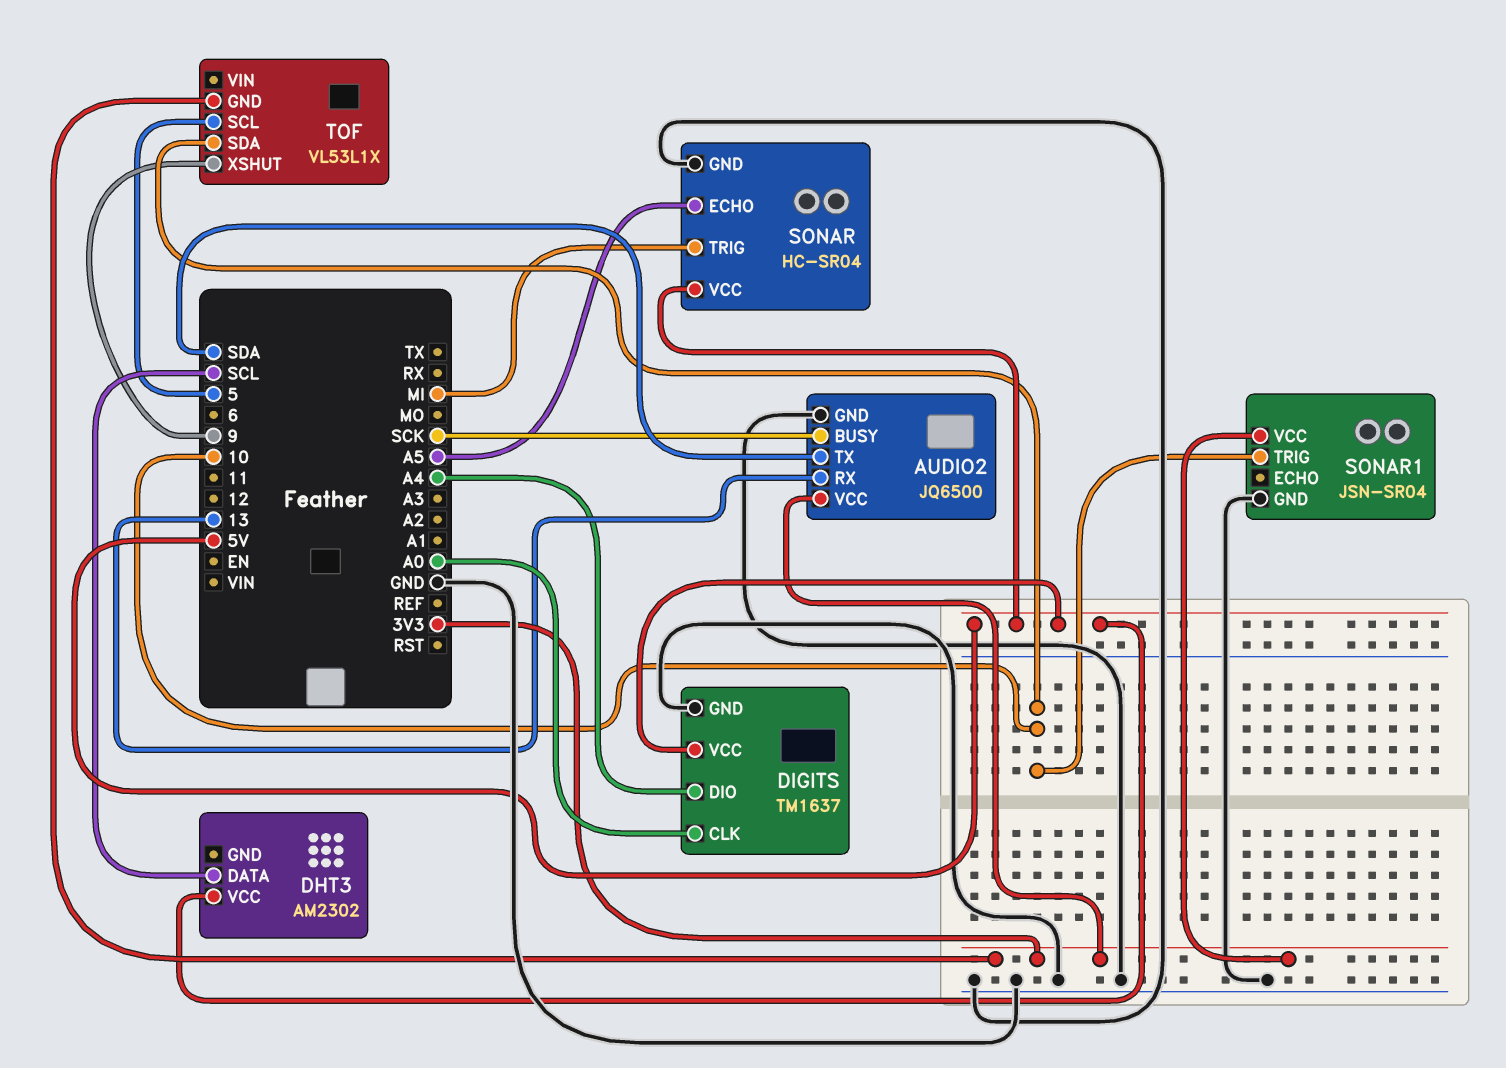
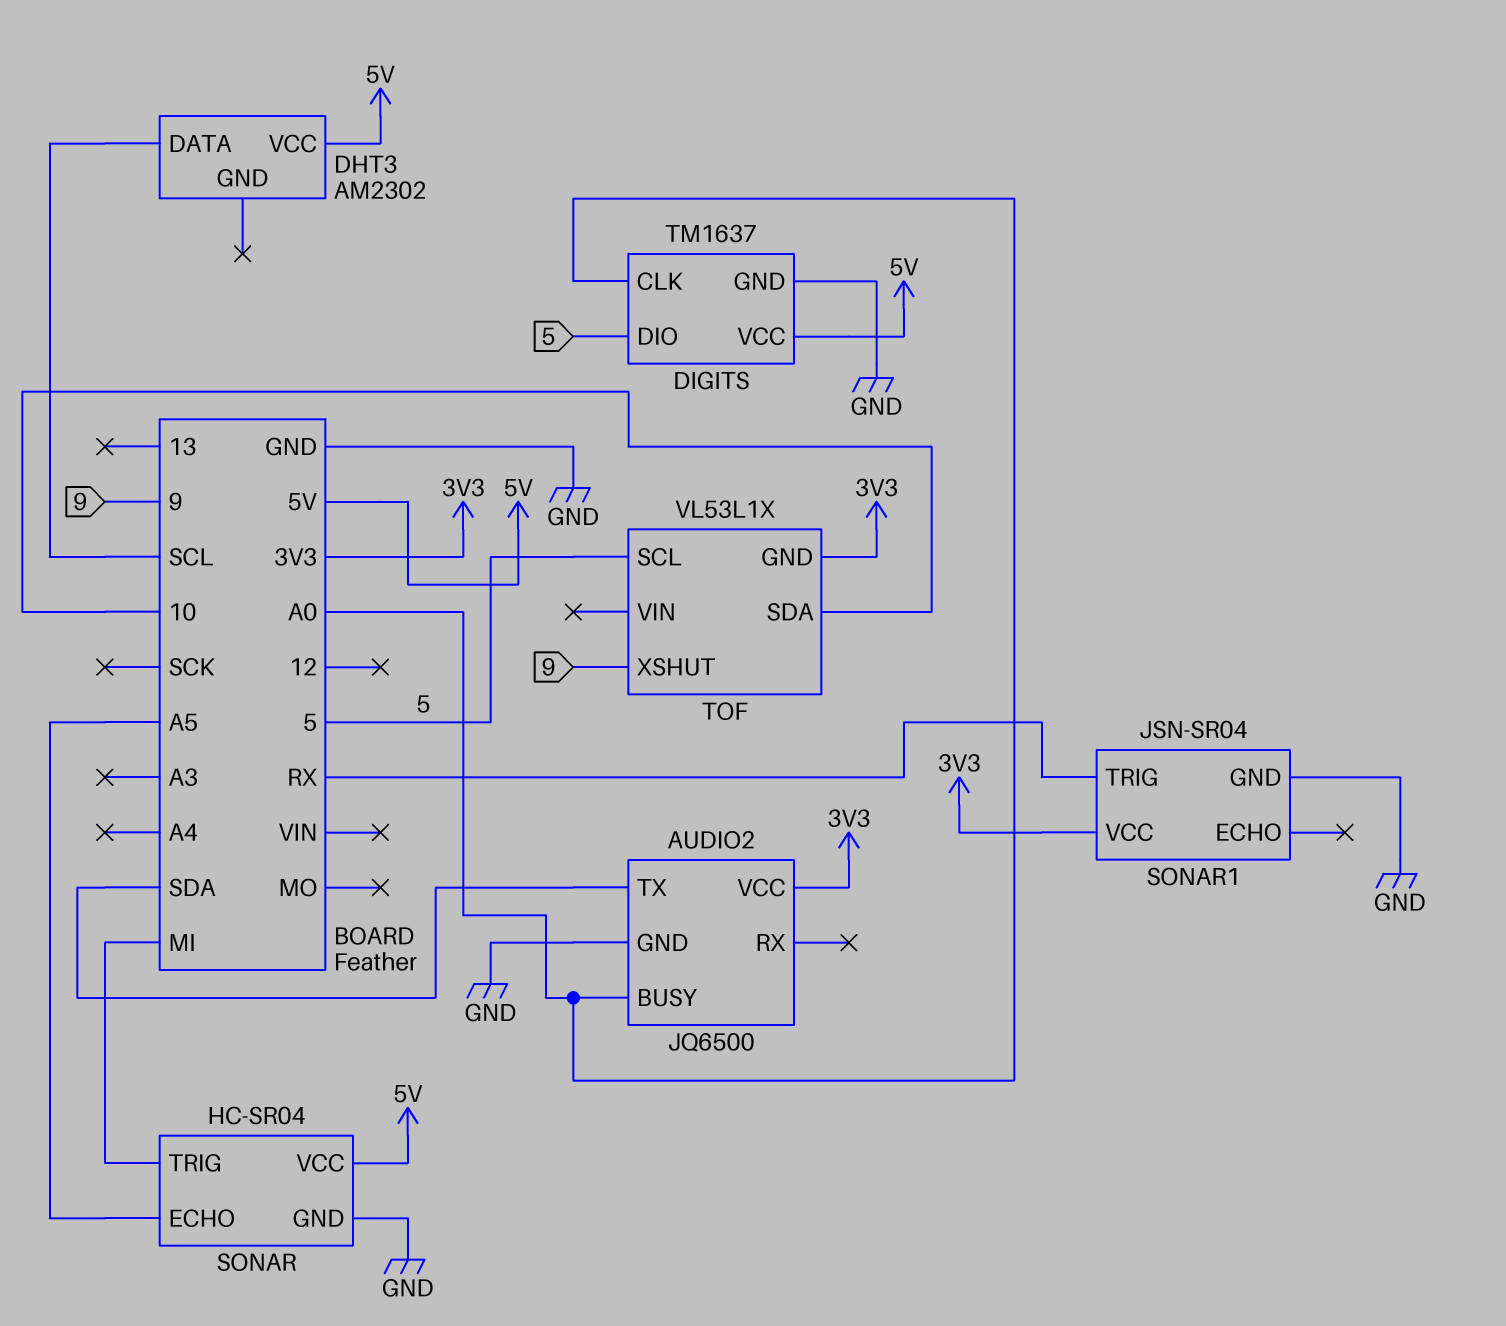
AUDIO2 pin BUSY: SCK -> A0
AUDIO2 pin RX: 13 -> none
DIGITS pin DIO: A4 -> 5
SONAR1 pin TRIG: 10 -> RX

